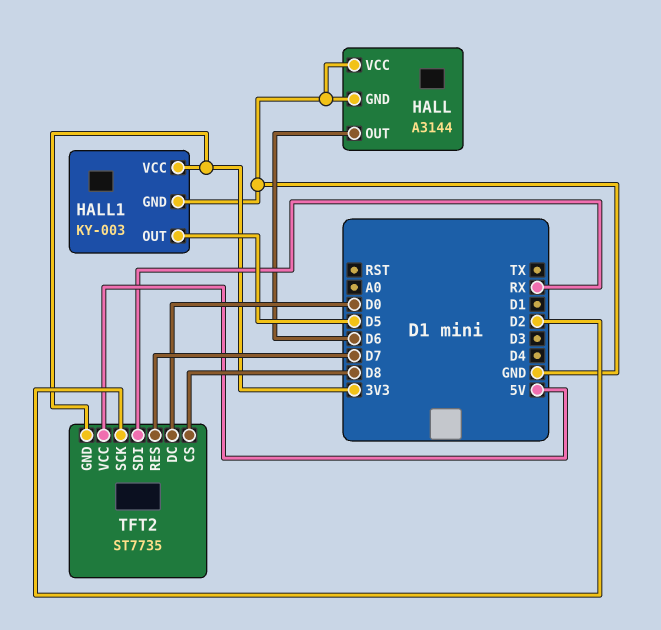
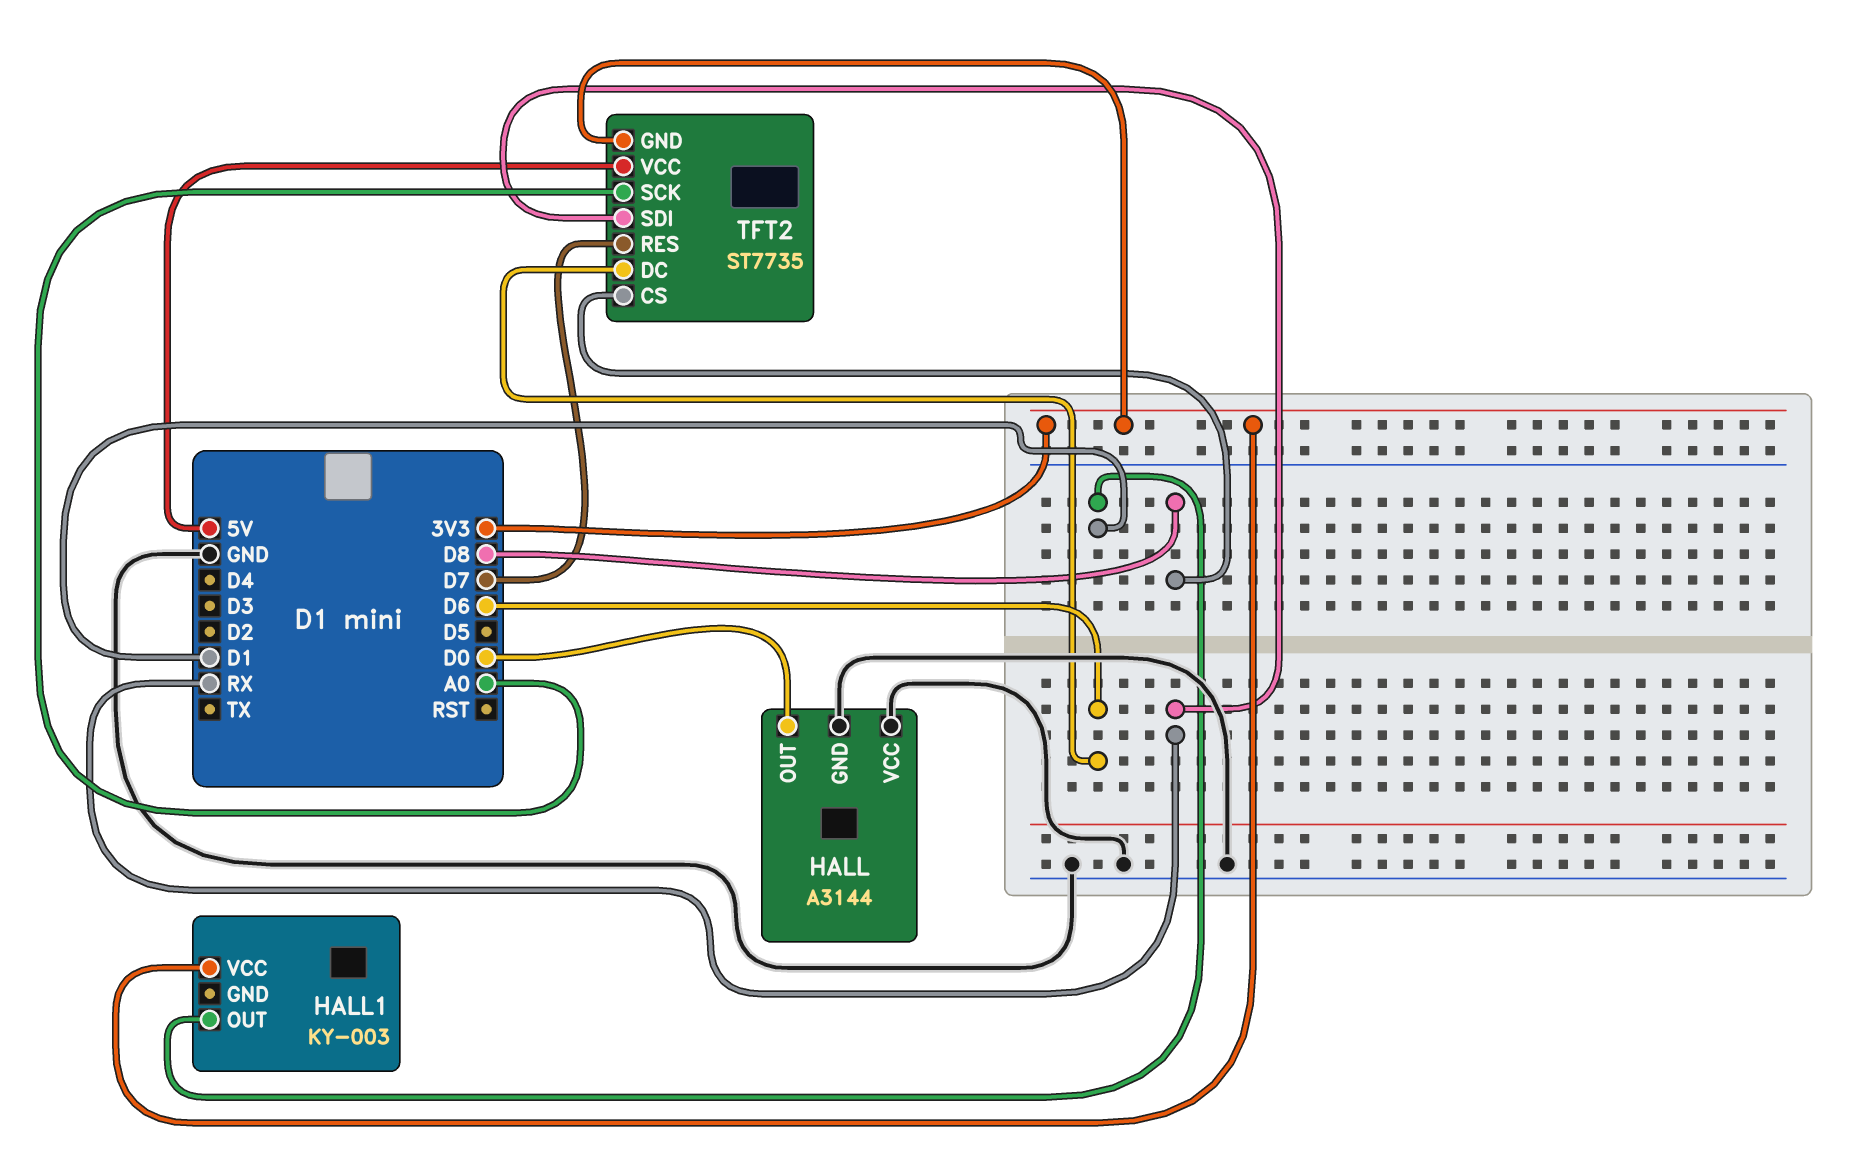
HALL pin OUT: D6 -> D0
HALL1 pin GND: GND -> none
HALL1 pin OUT: D5 -> D1
TFT2 pin DC: D0 -> D6
TFT2 pin SCK: D2 -> A0

